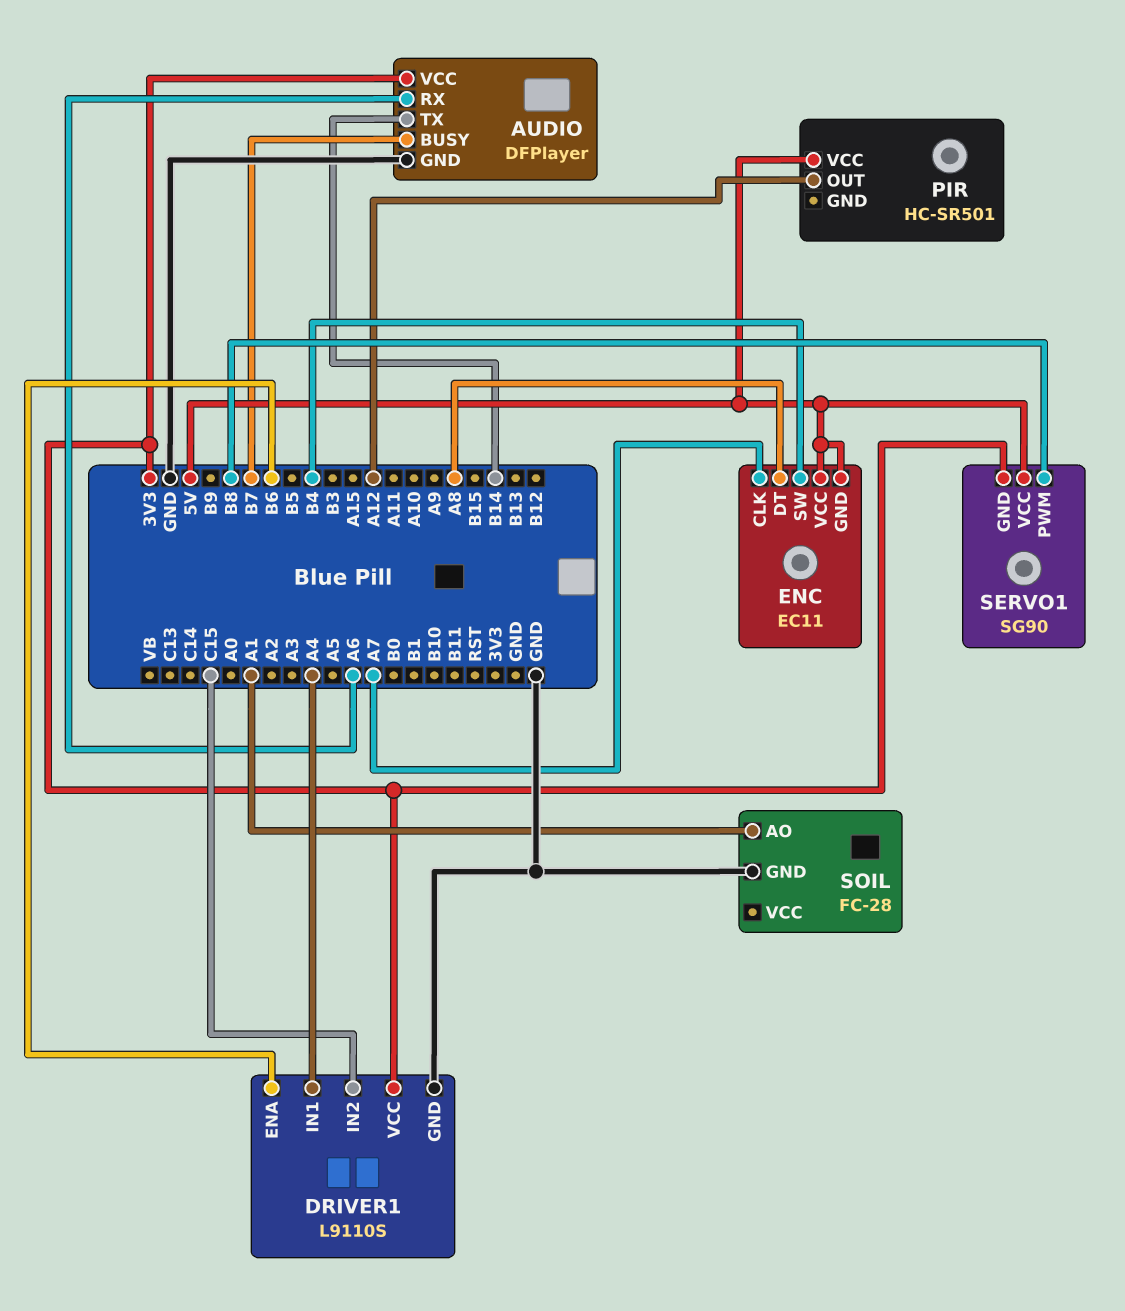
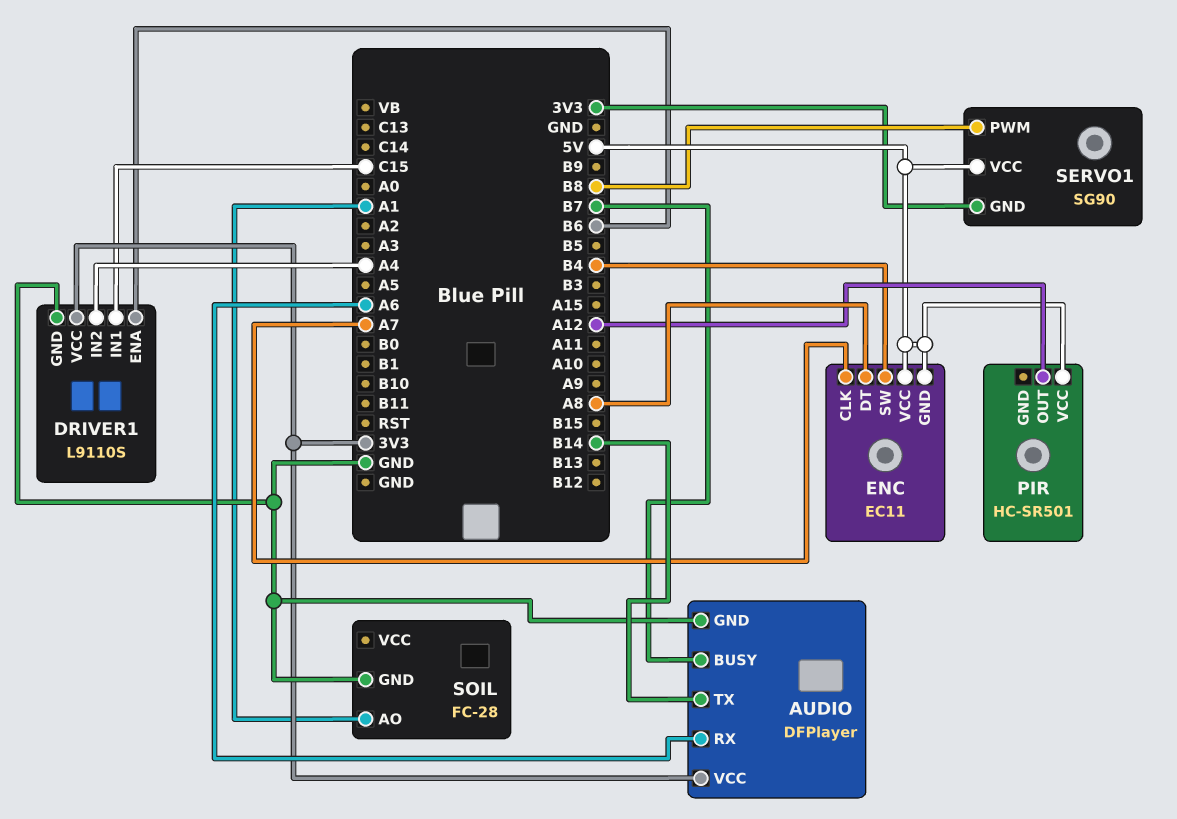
DRIVER1 pin IN1: A4 -> C15
DRIVER1 pin IN2: C15 -> A4

